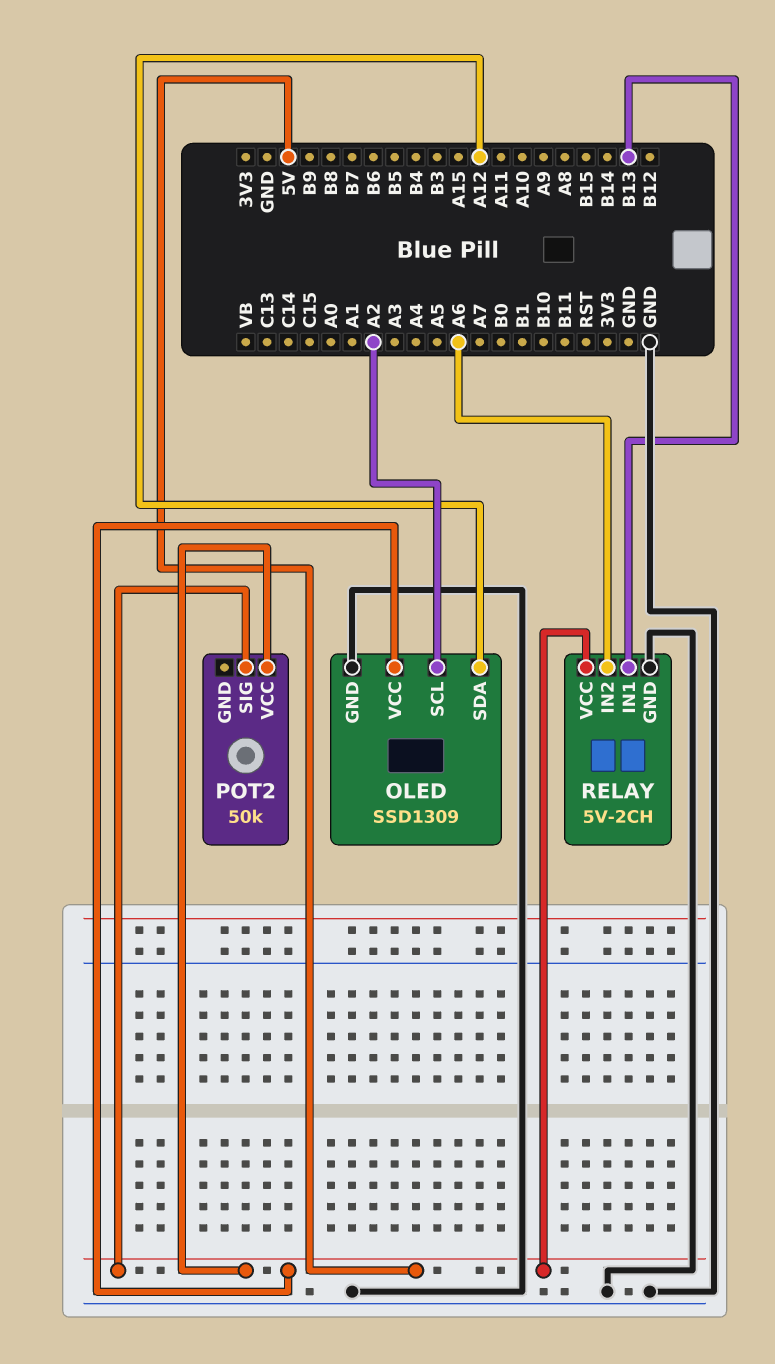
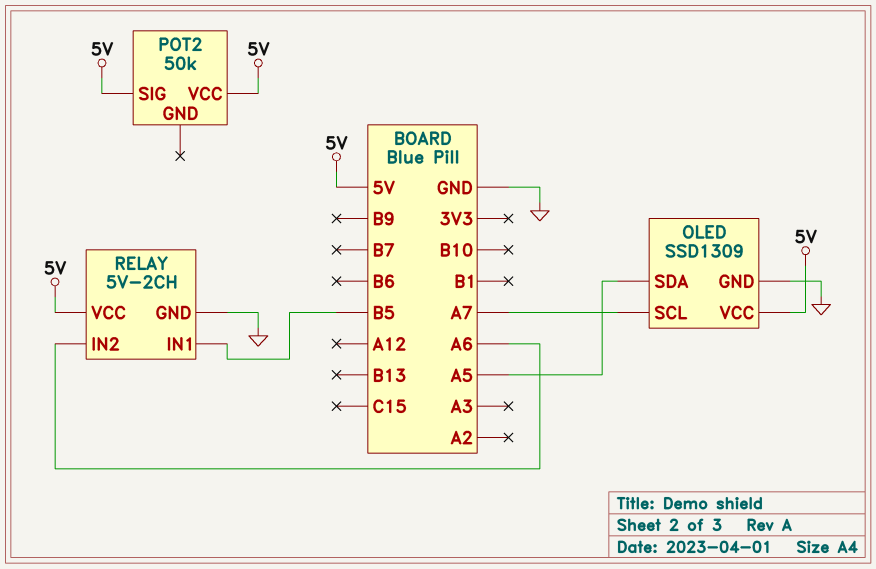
OLED pin SCL: A2 -> A7
OLED pin SDA: A12 -> A5
RELAY pin IN1: B13 -> B5

